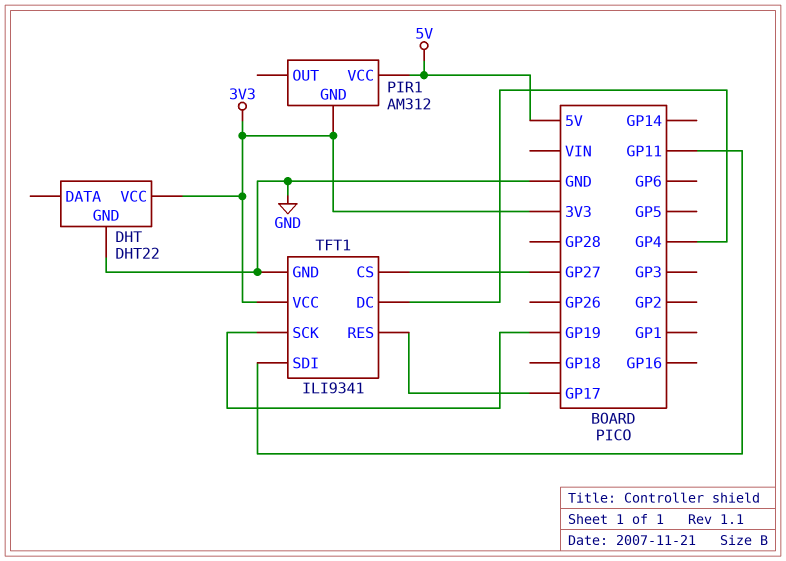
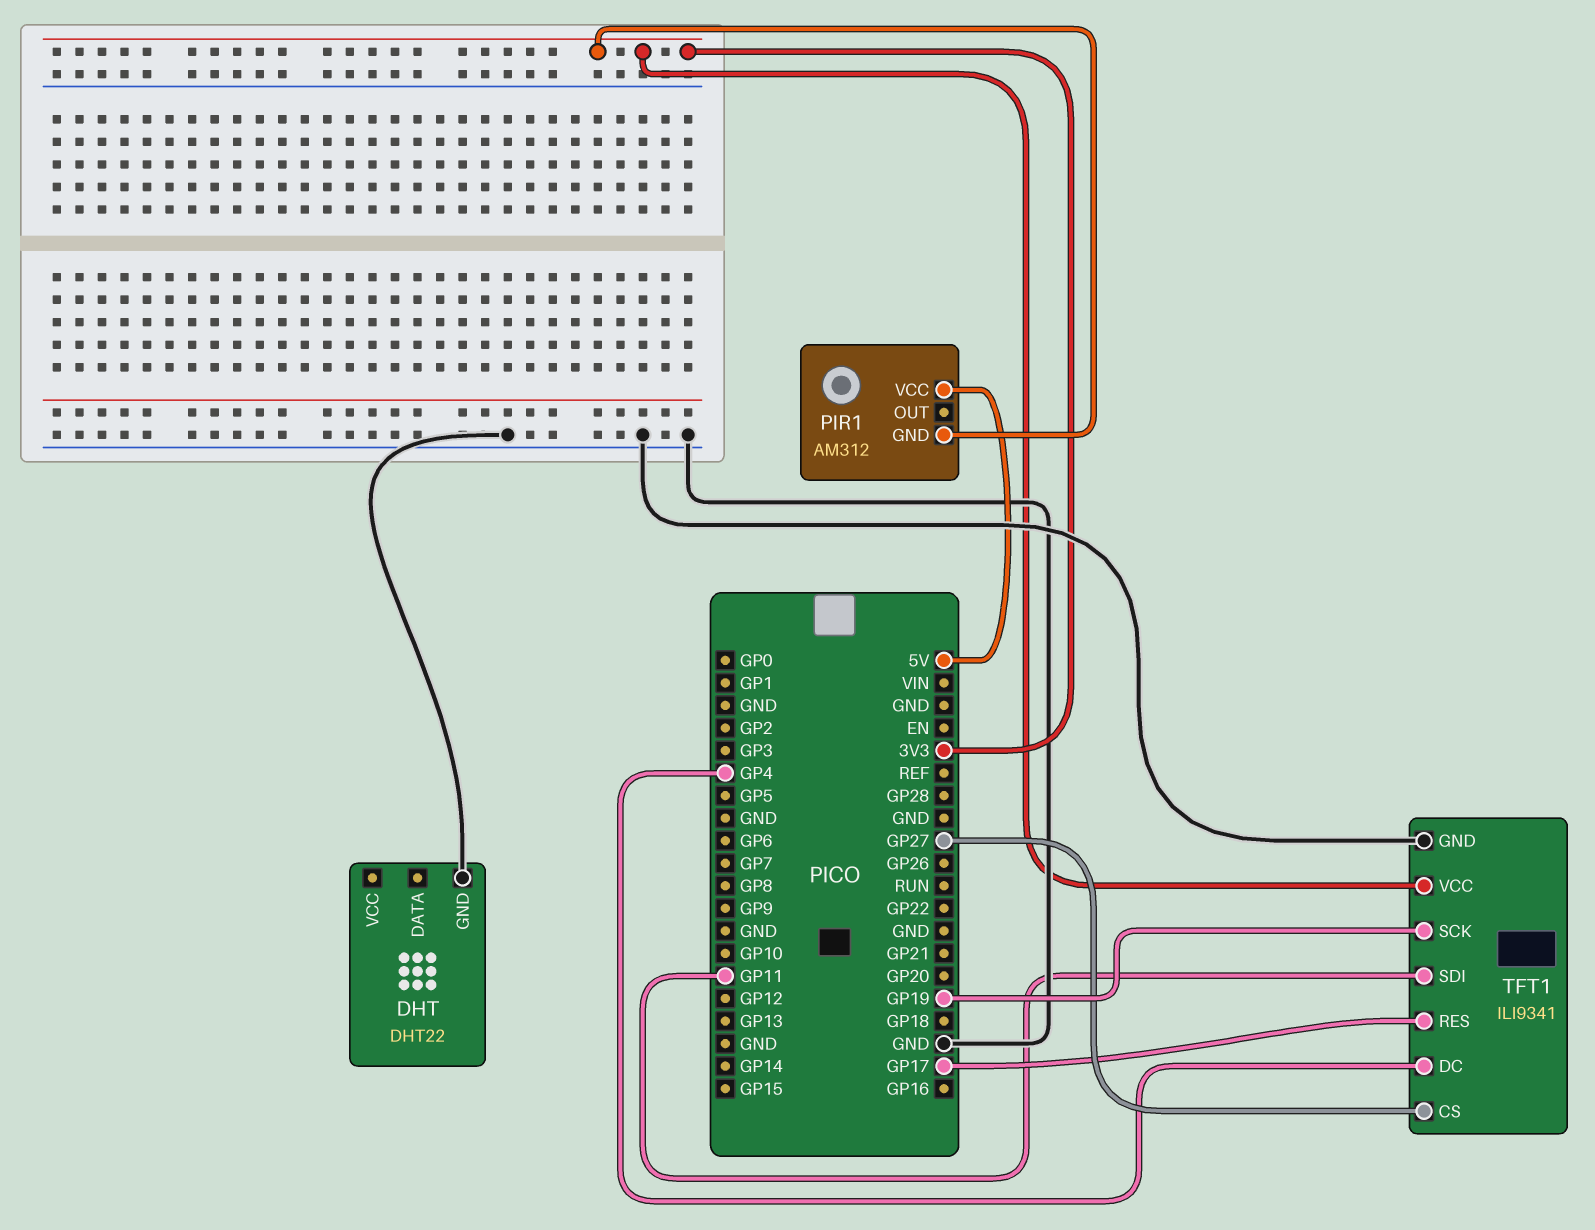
DHT pin VCC: 3V3 -> none

